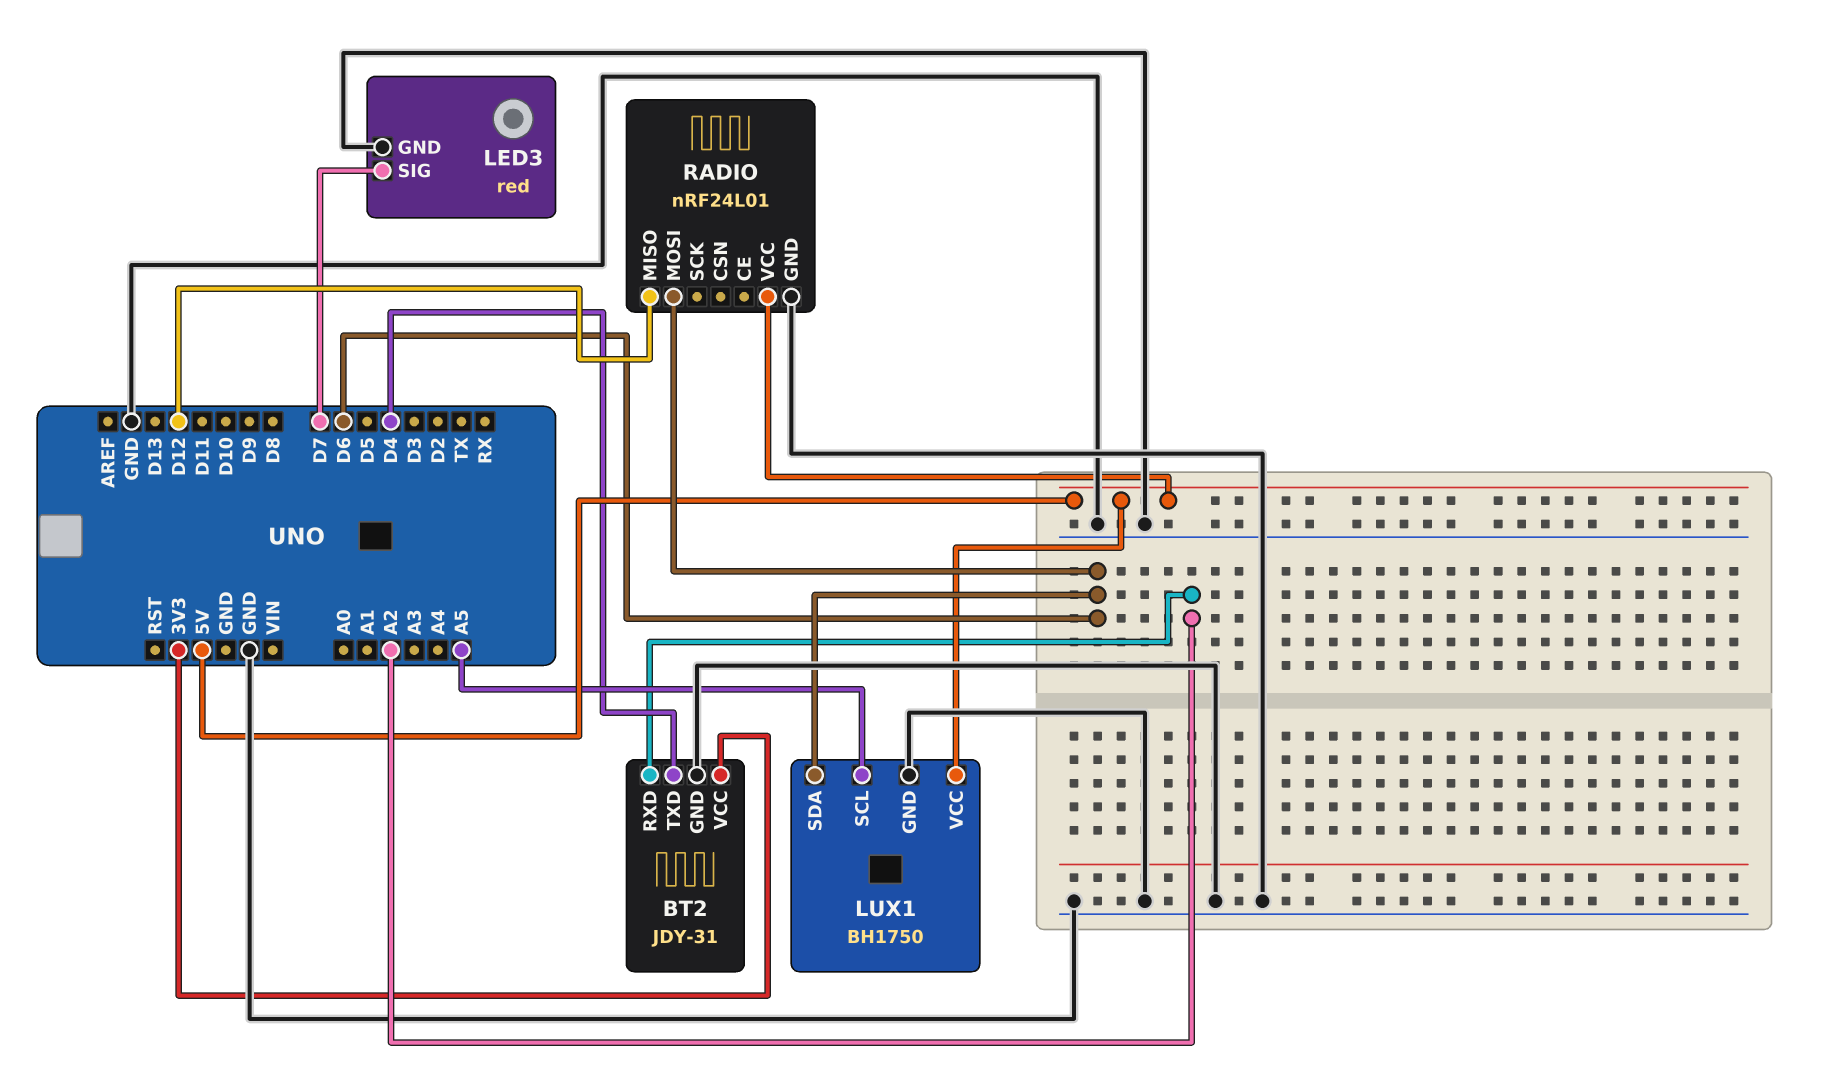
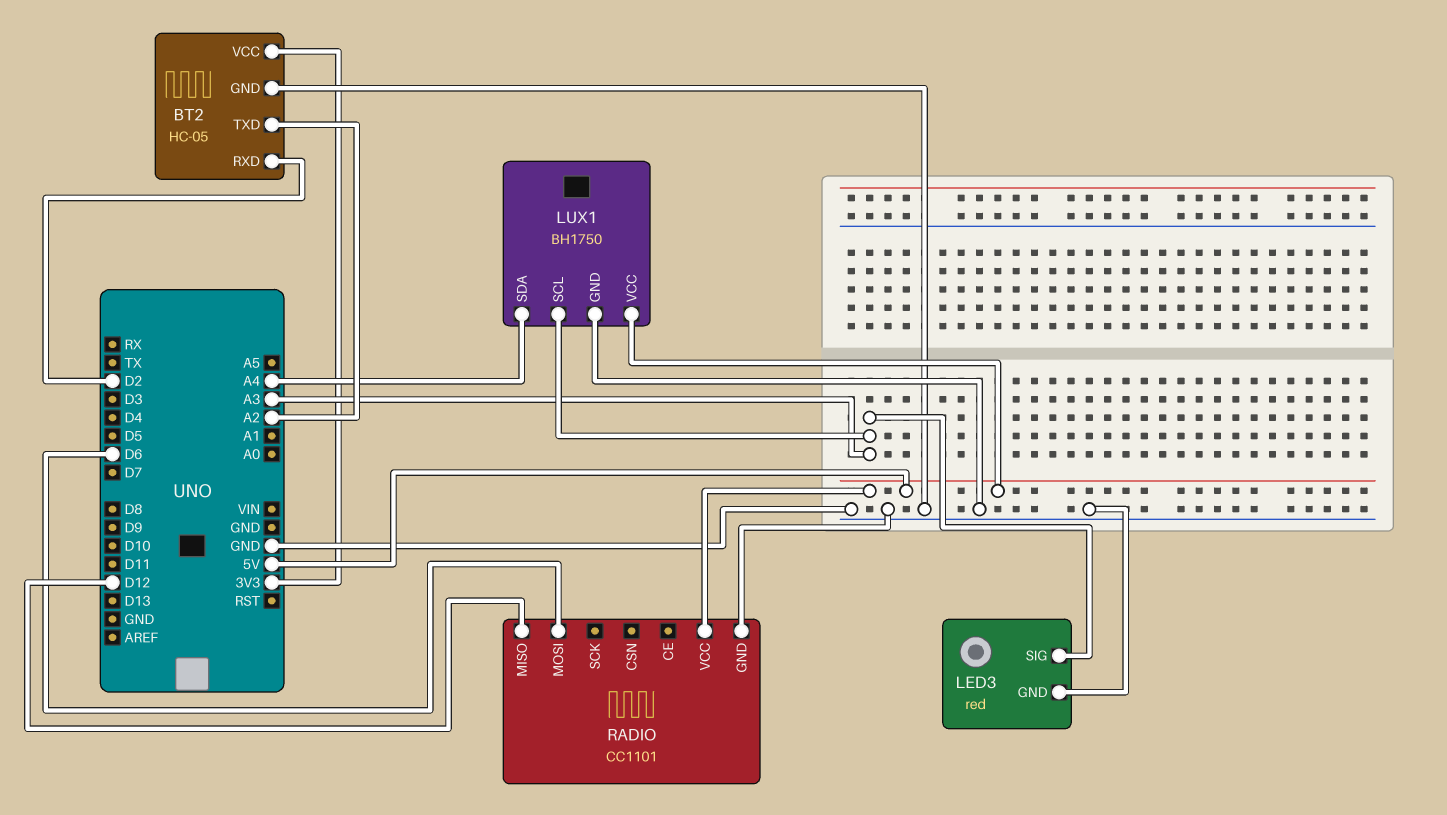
BT2: JDY-31 -> HC-05
BT2 pin RXD: A2 -> D2
BT2 pin TXD: D4 -> A2
LED3 pin SIG: D7 -> A3
LUX1 pin SCL: A5 -> A3
LUX1 pin SDA: D6 -> A4
RADIO: nRF24L01 -> CC1101

